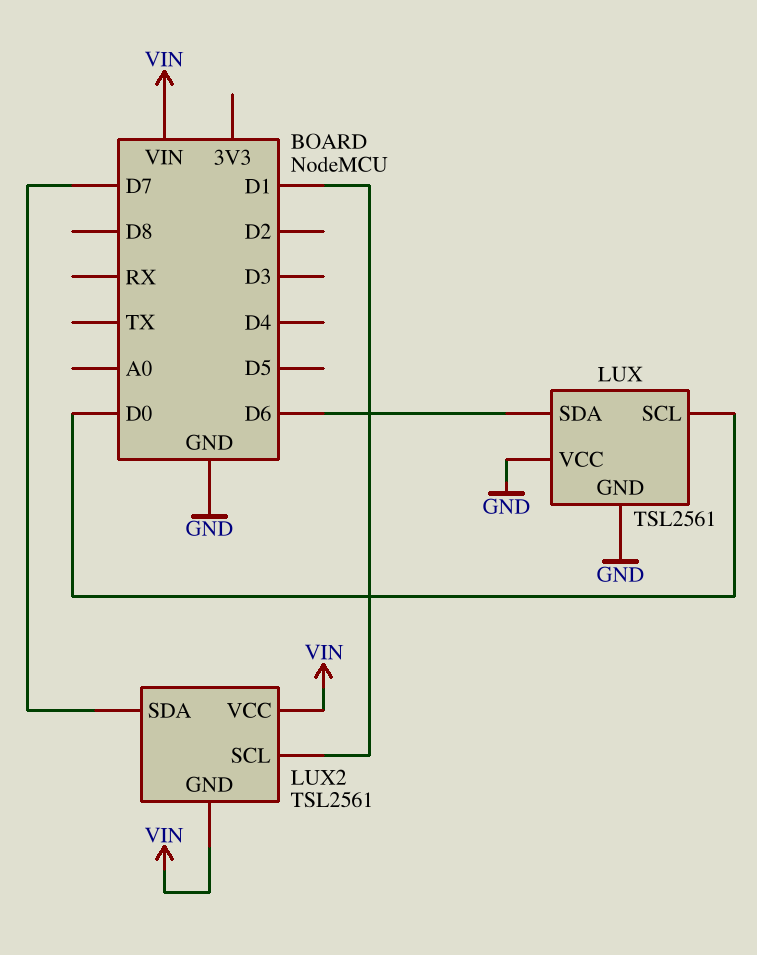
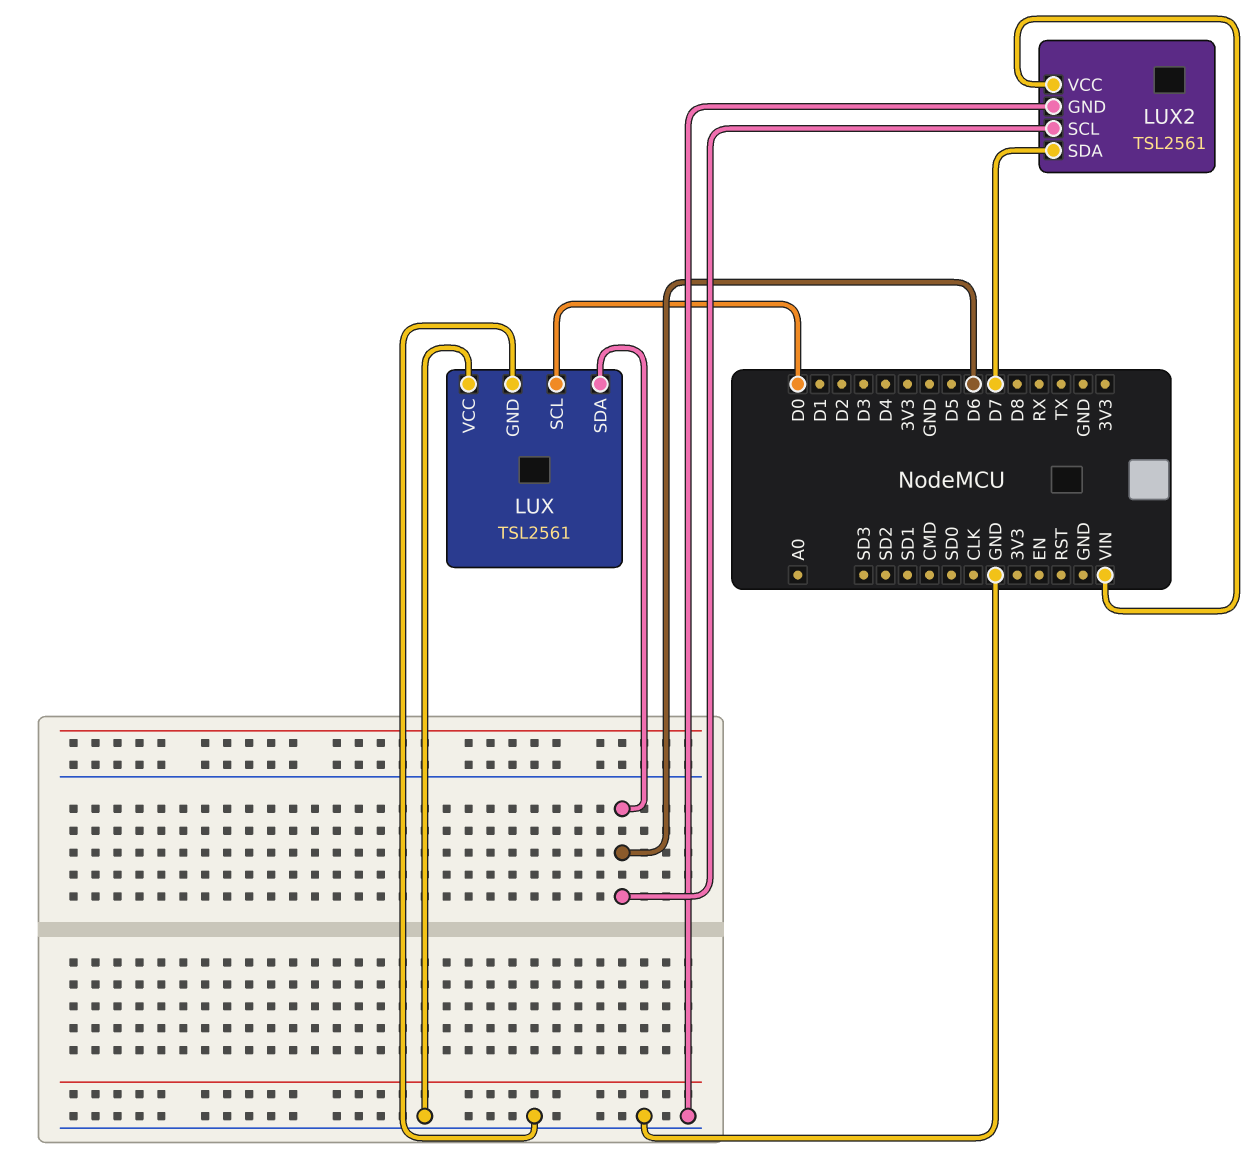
LUX2 pin GND: VIN -> GND
LUX2 pin SCL: D1 -> D6

